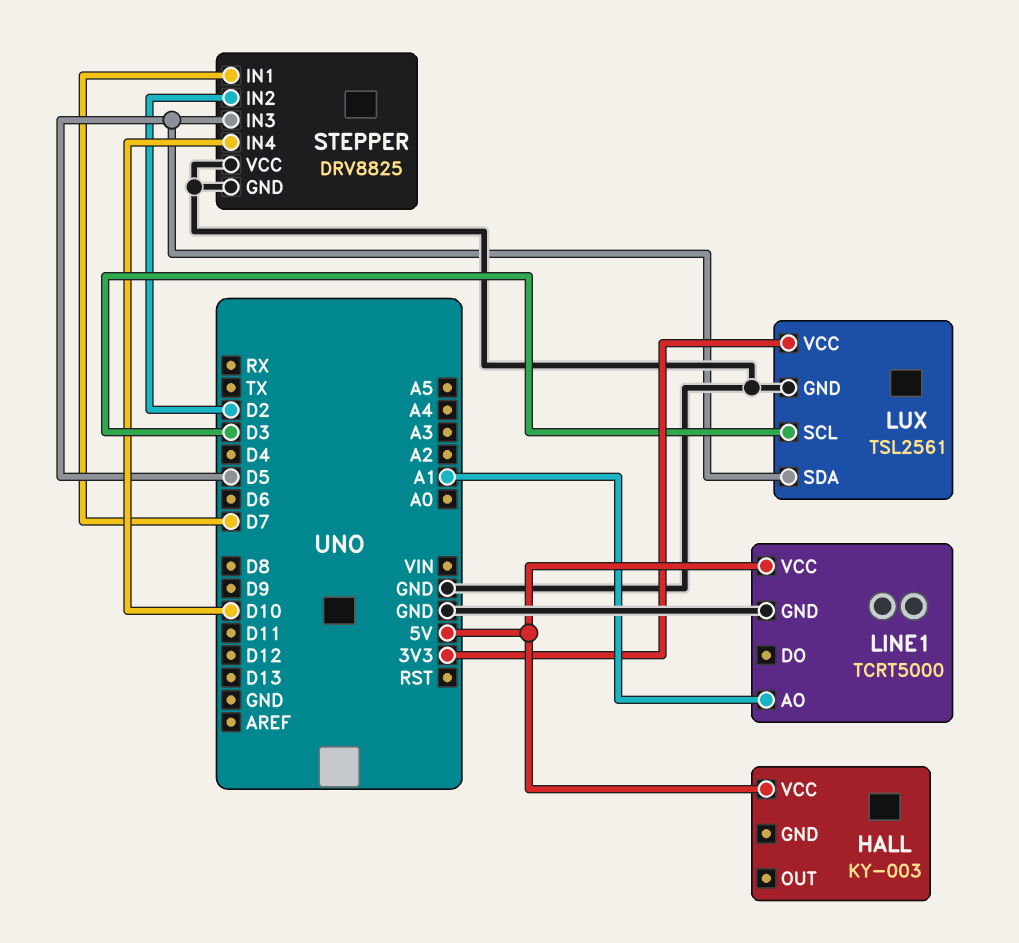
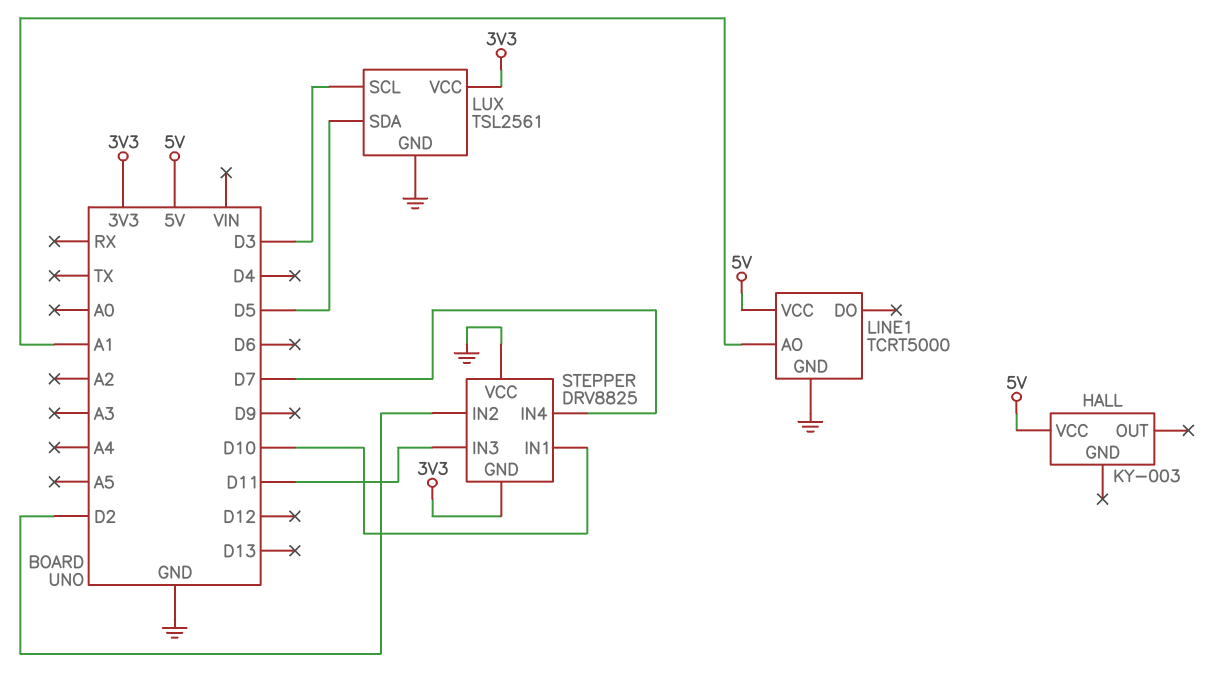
STEPPER pin GND: GND -> 3V3
STEPPER pin IN1: D7 -> D10
STEPPER pin IN3: D5 -> D11
STEPPER pin IN4: D10 -> D7

